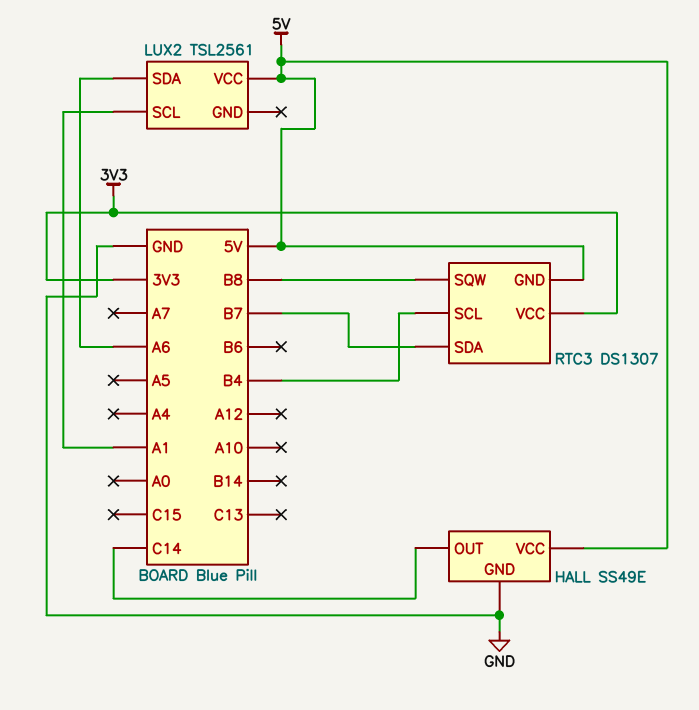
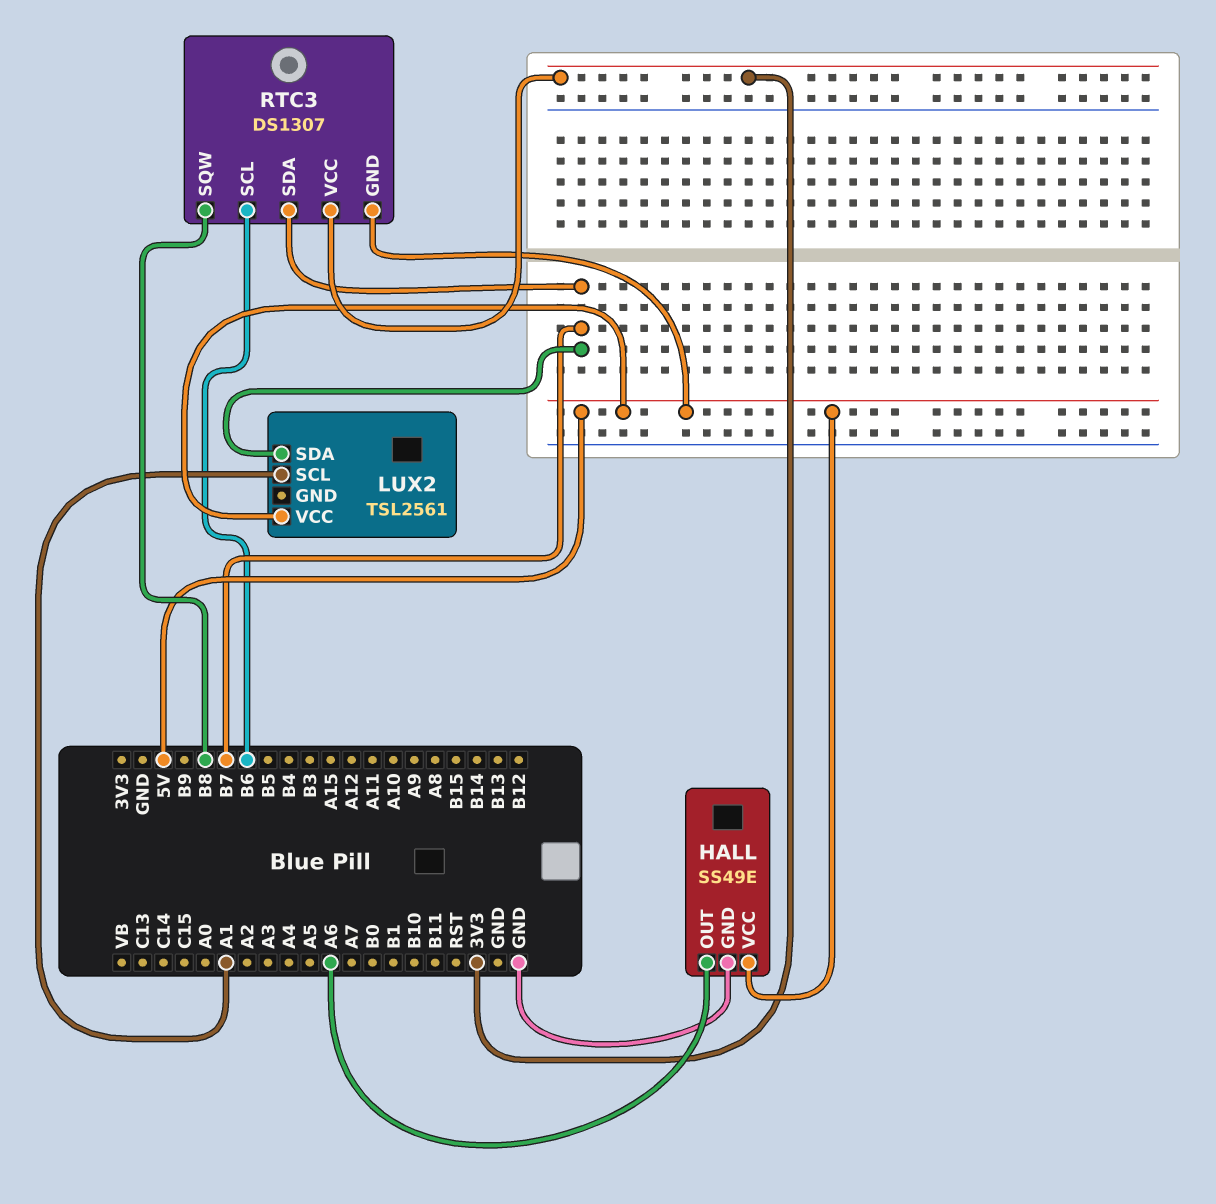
HALL pin OUT: C14 -> A6
LUX2 pin SDA: A6 -> B7
RTC3 pin SCL: B4 -> B6

